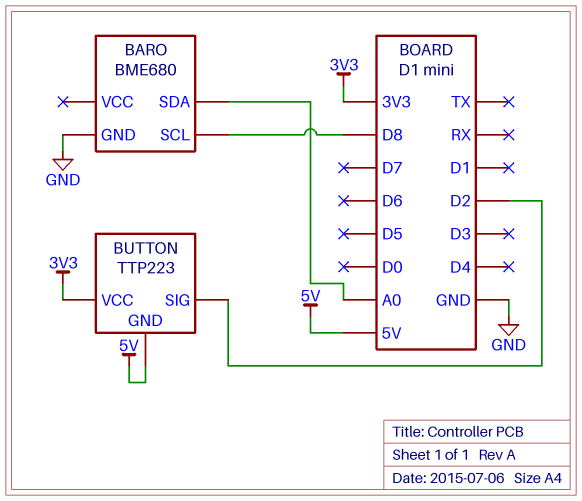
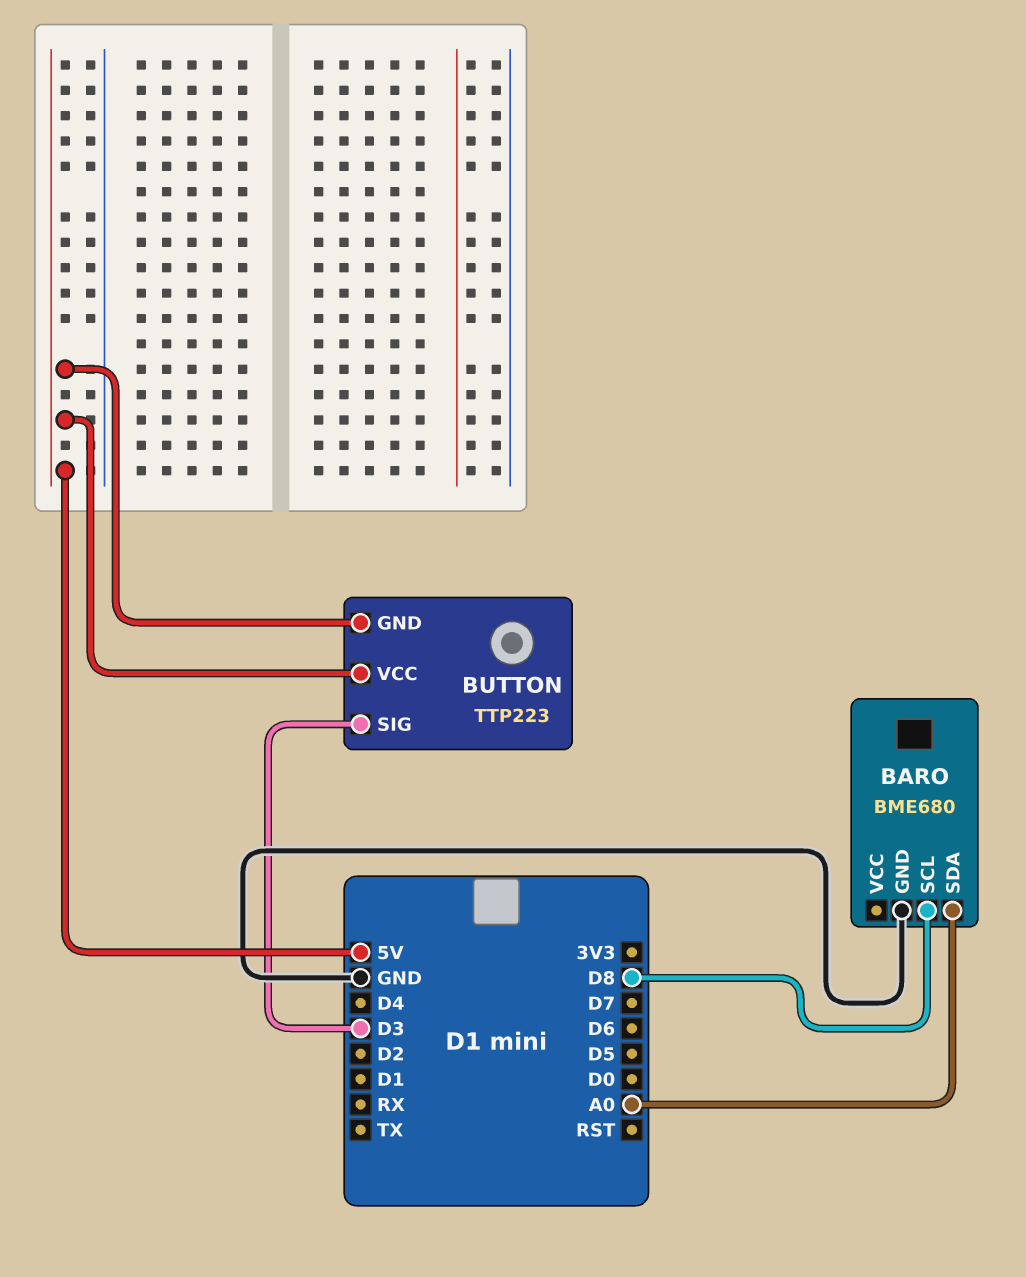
BUTTON pin SIG: D2 -> D3
BUTTON pin VCC: 3V3 -> 5V

